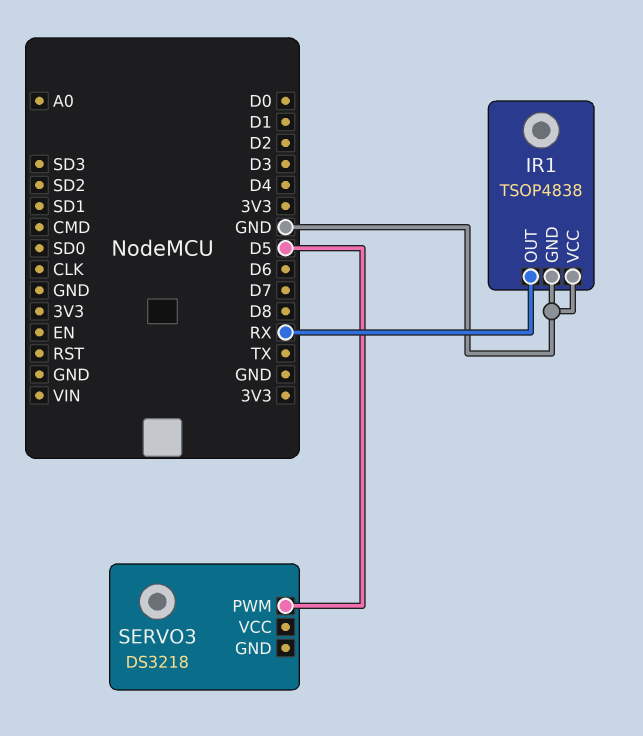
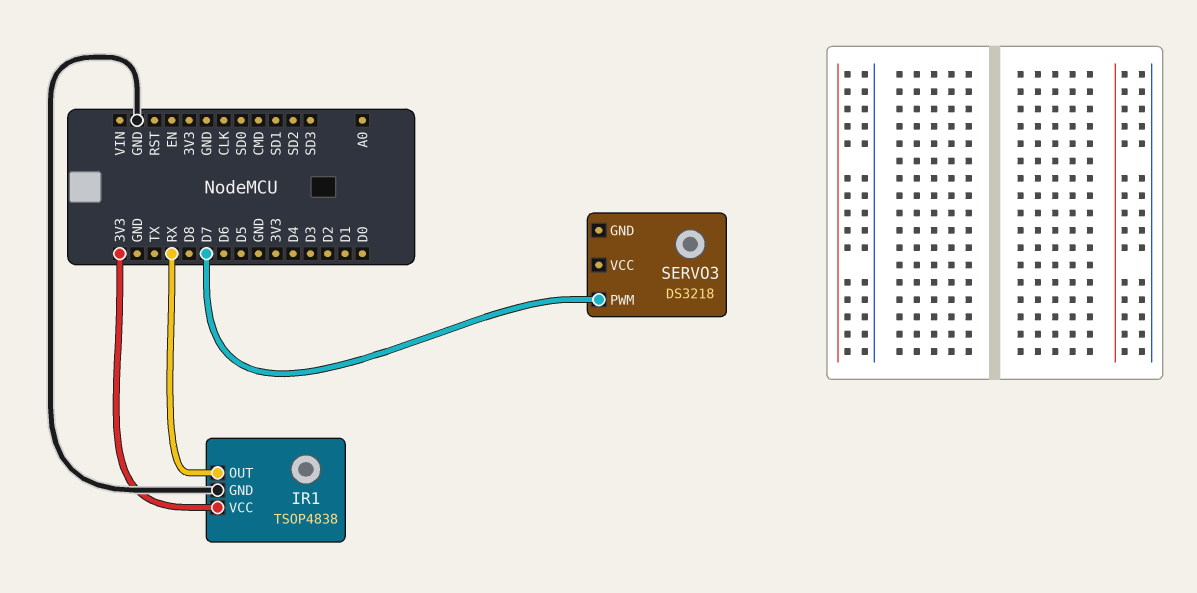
IR1 pin VCC: GND -> 3V3
SERVO3 pin PWM: D5 -> D7

